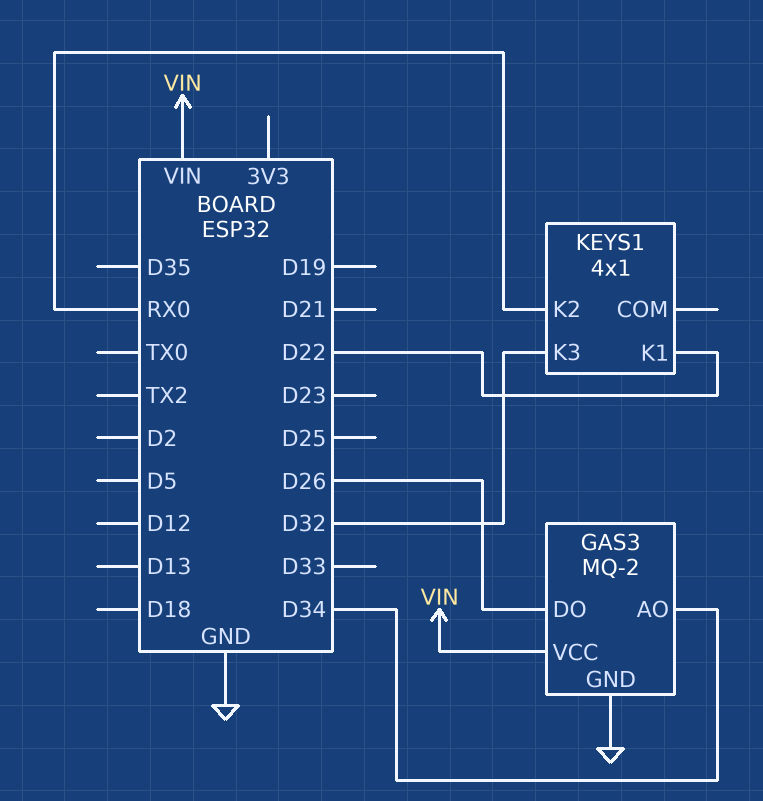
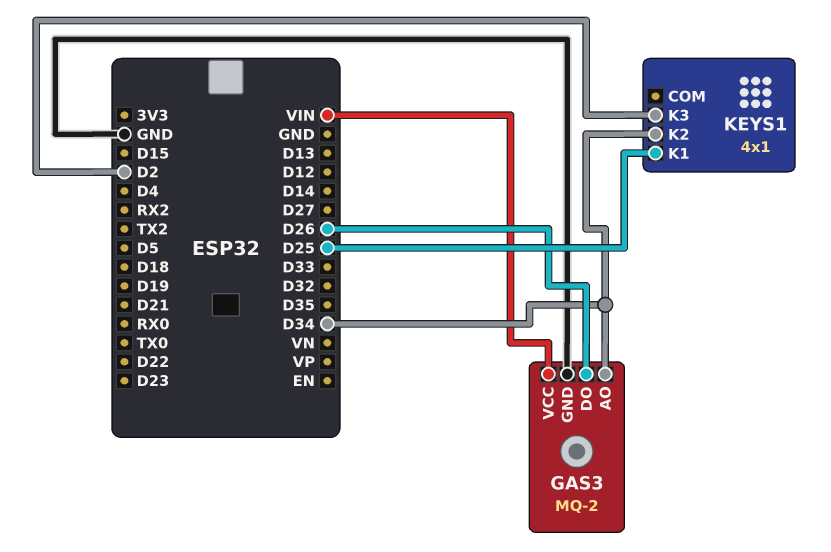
KEYS1 pin K1: D22 -> D25
KEYS1 pin K2: RX0 -> D34
KEYS1 pin K3: D32 -> D2

